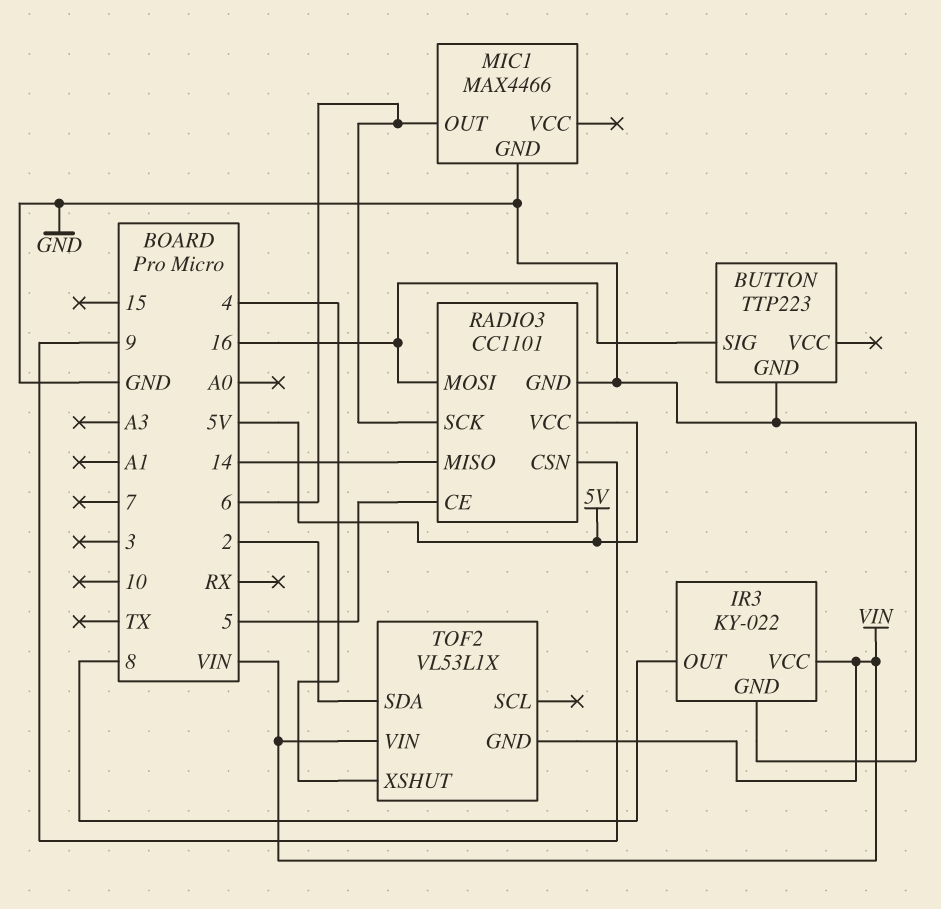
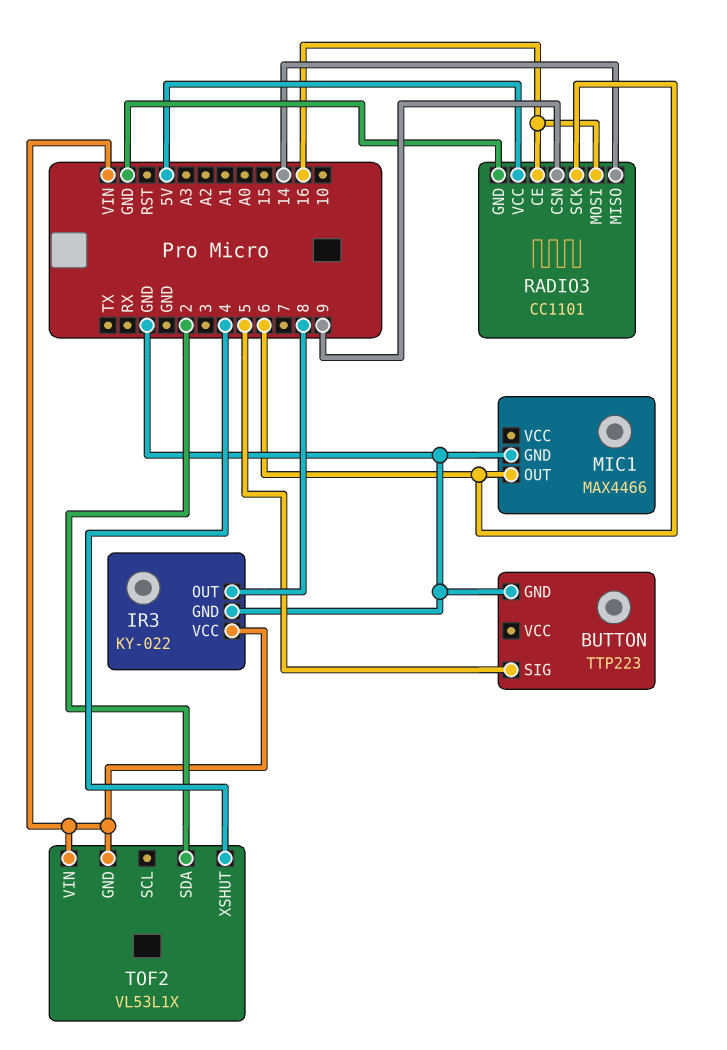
BUTTON pin SIG: 16 -> 5
RADIO3 pin CE: 5 -> 16

